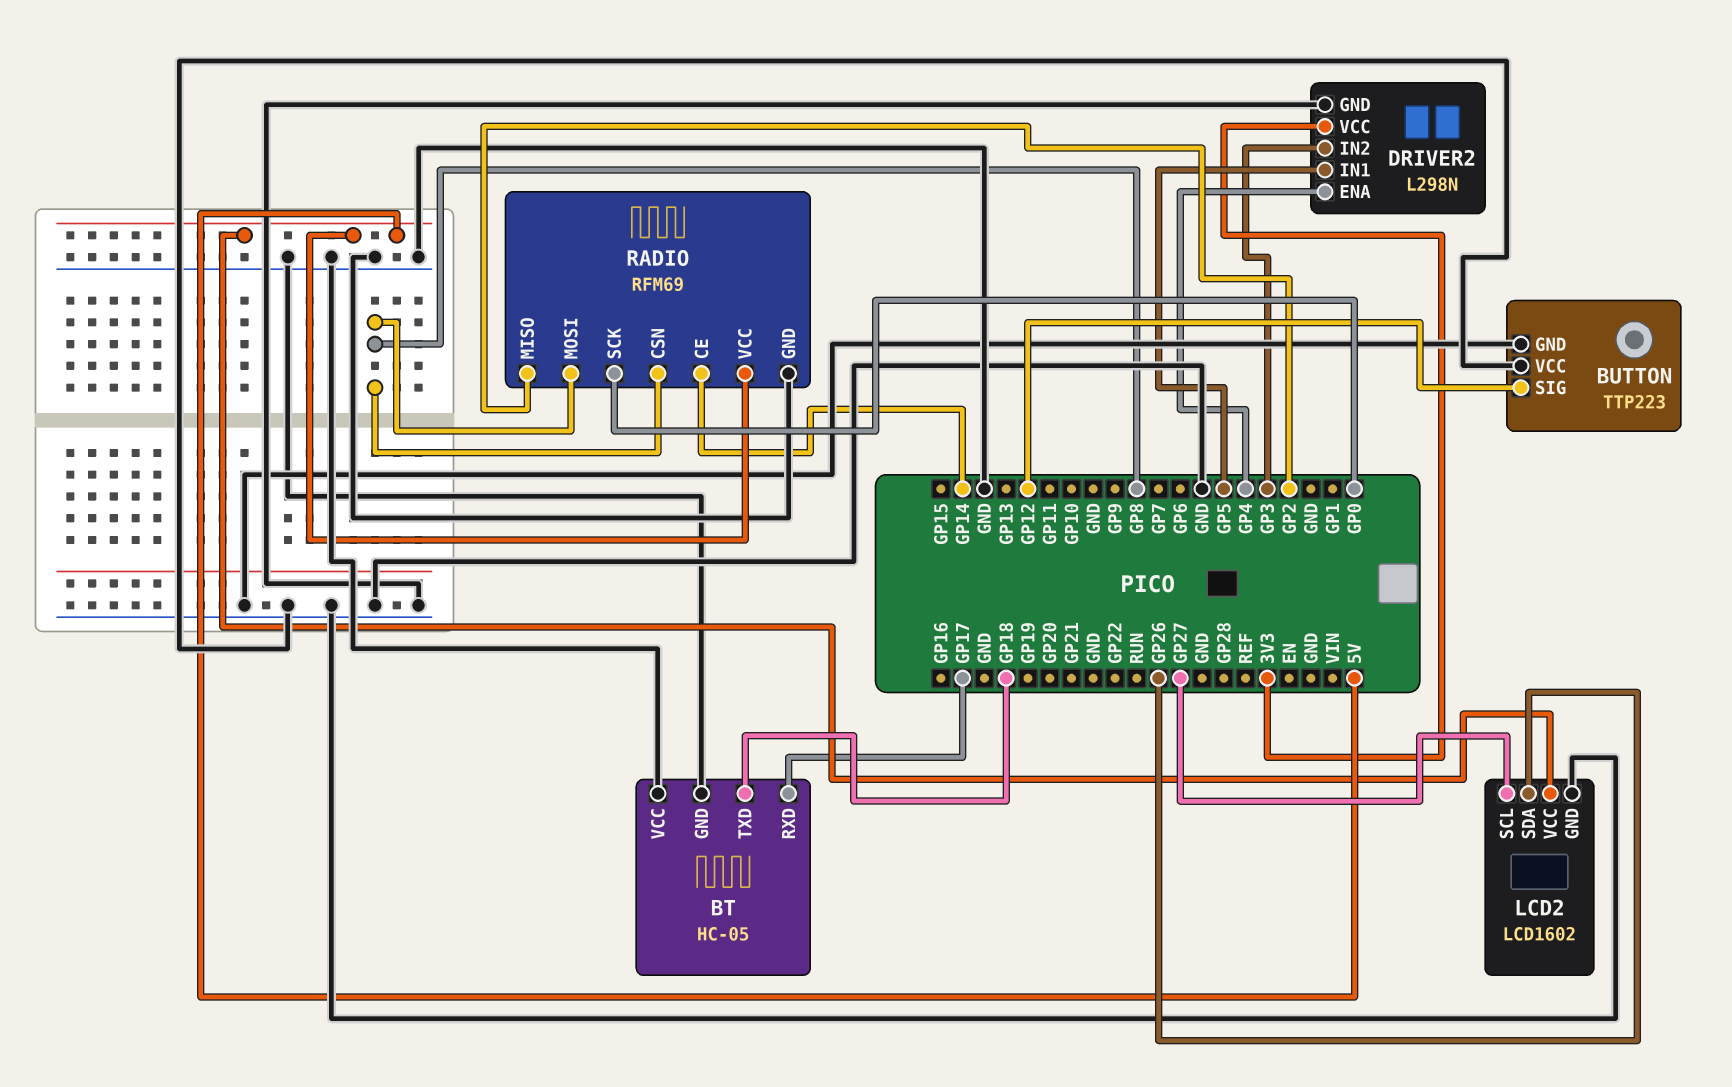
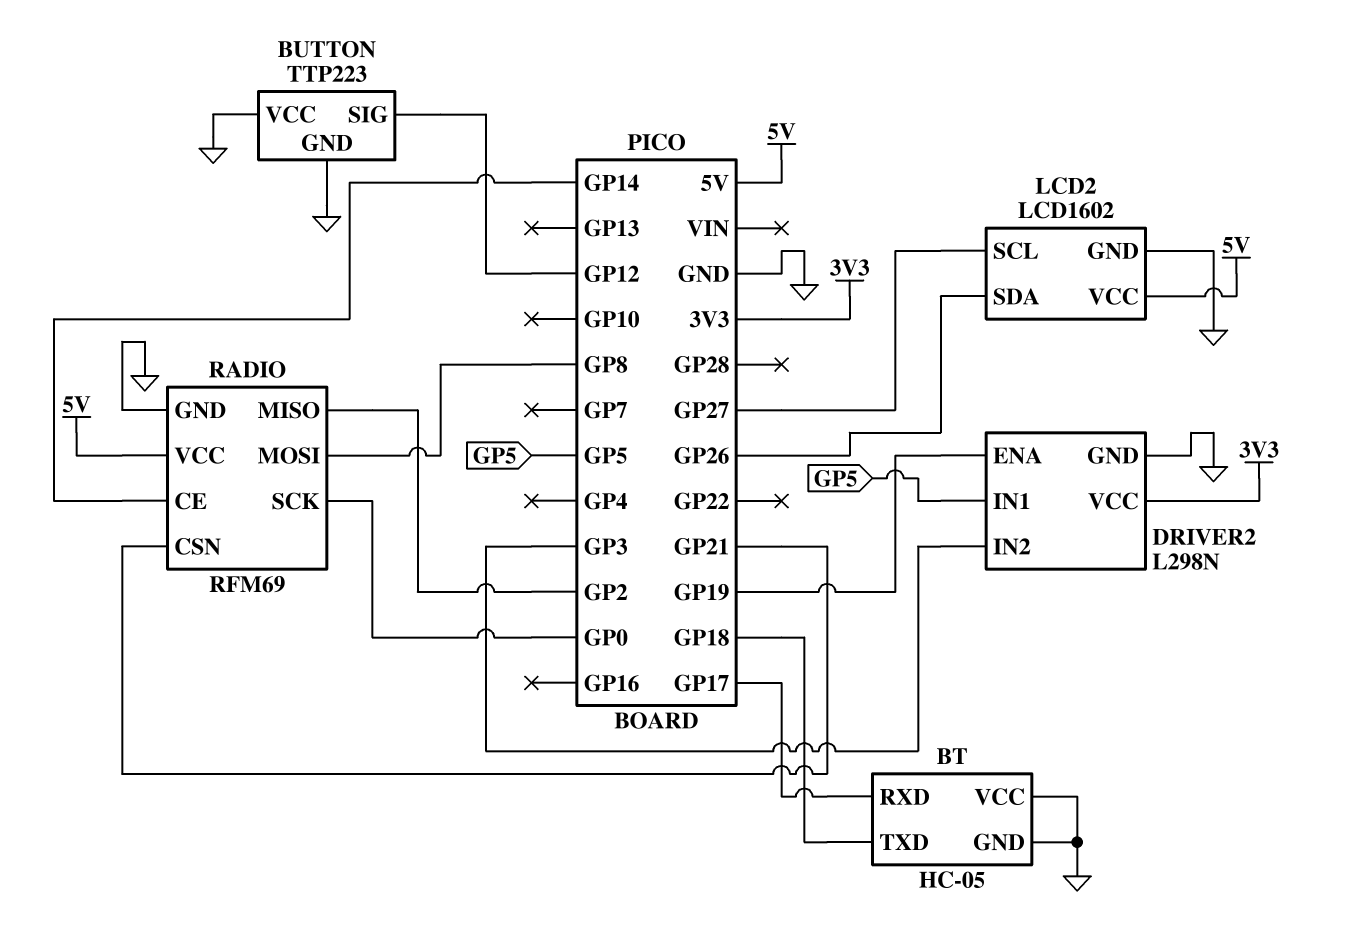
DRIVER2 pin ENA: GP4 -> GP19
RADIO pin CSN: GP8 -> GP21

